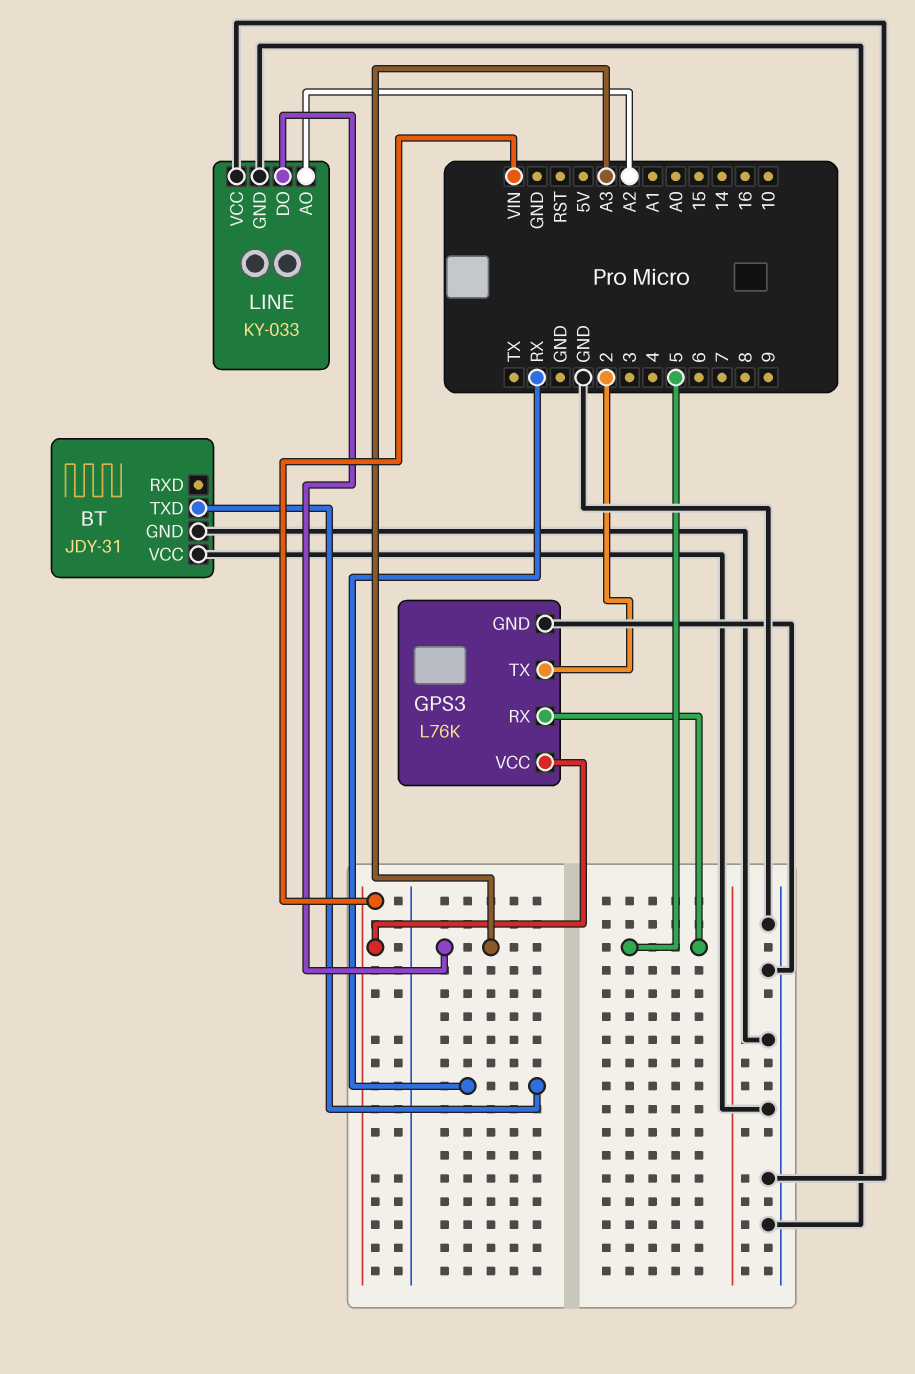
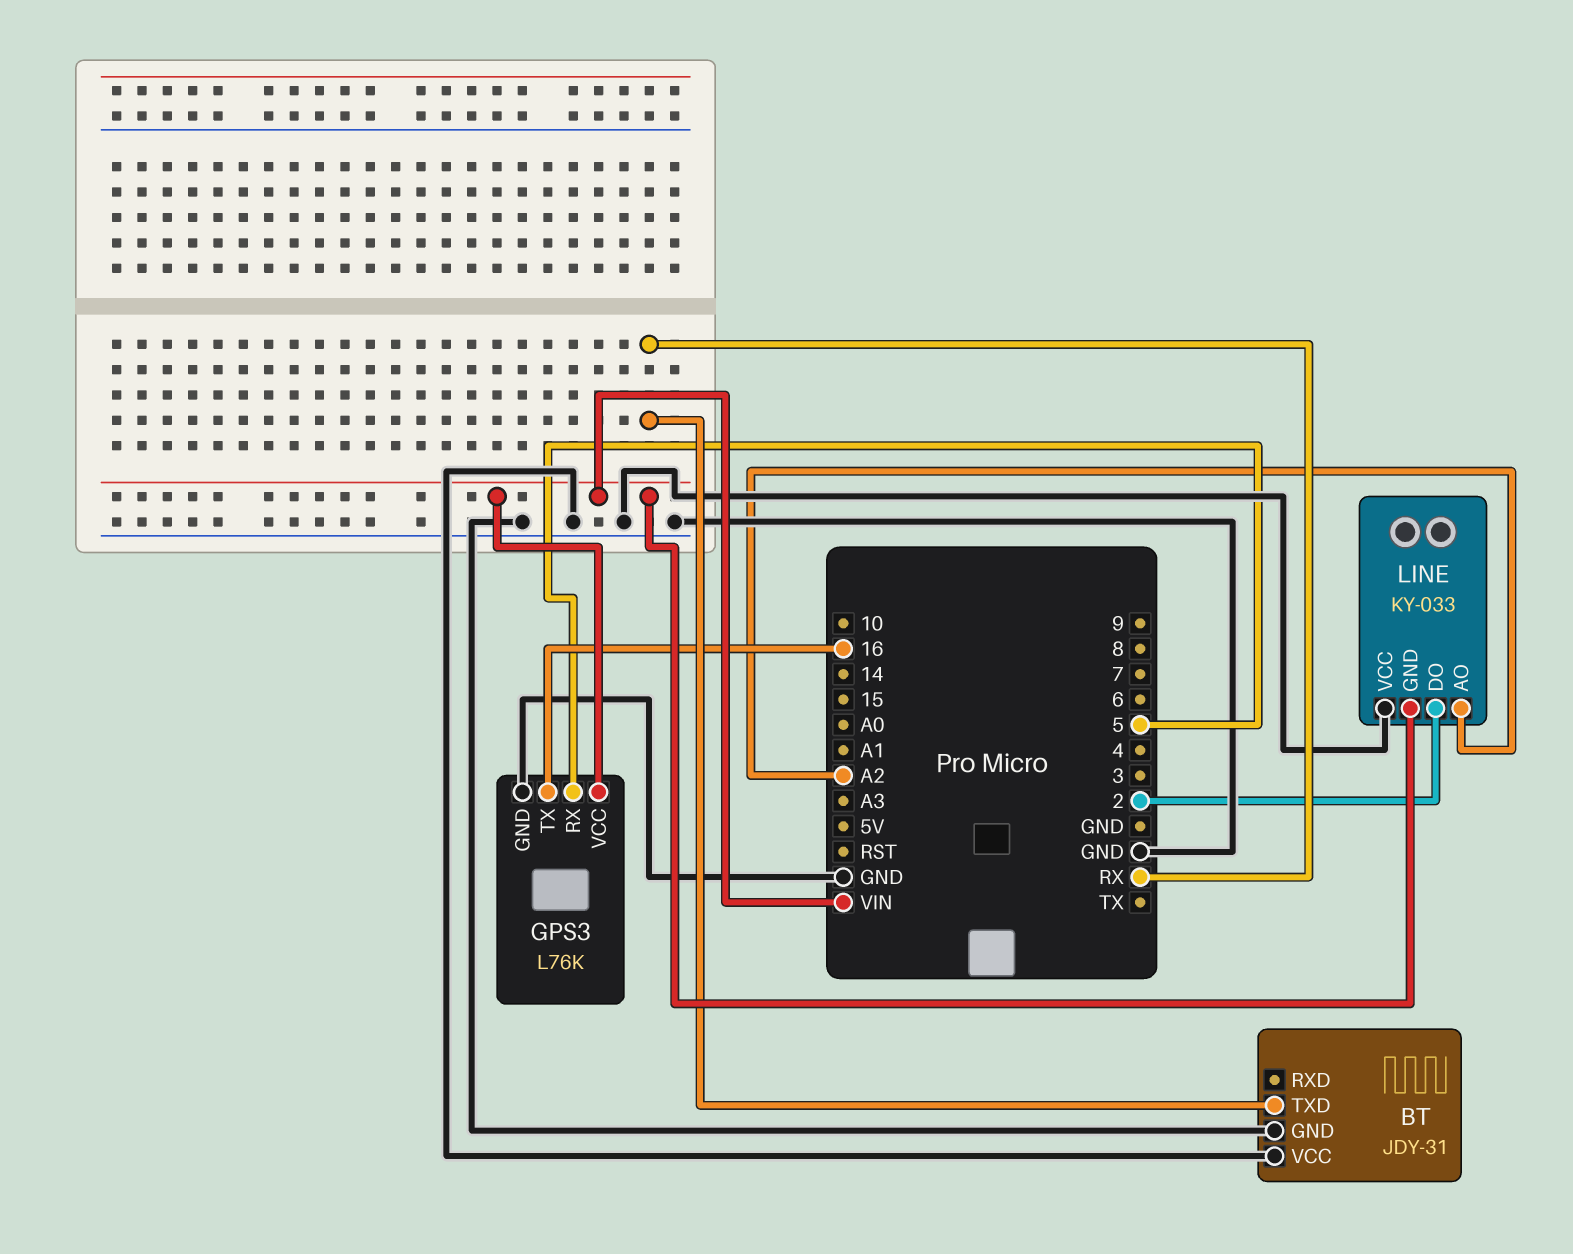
GPS3 pin TX: 2 -> 16
LINE pin DO: A3 -> 2
LINE pin GND: GND -> VIN

